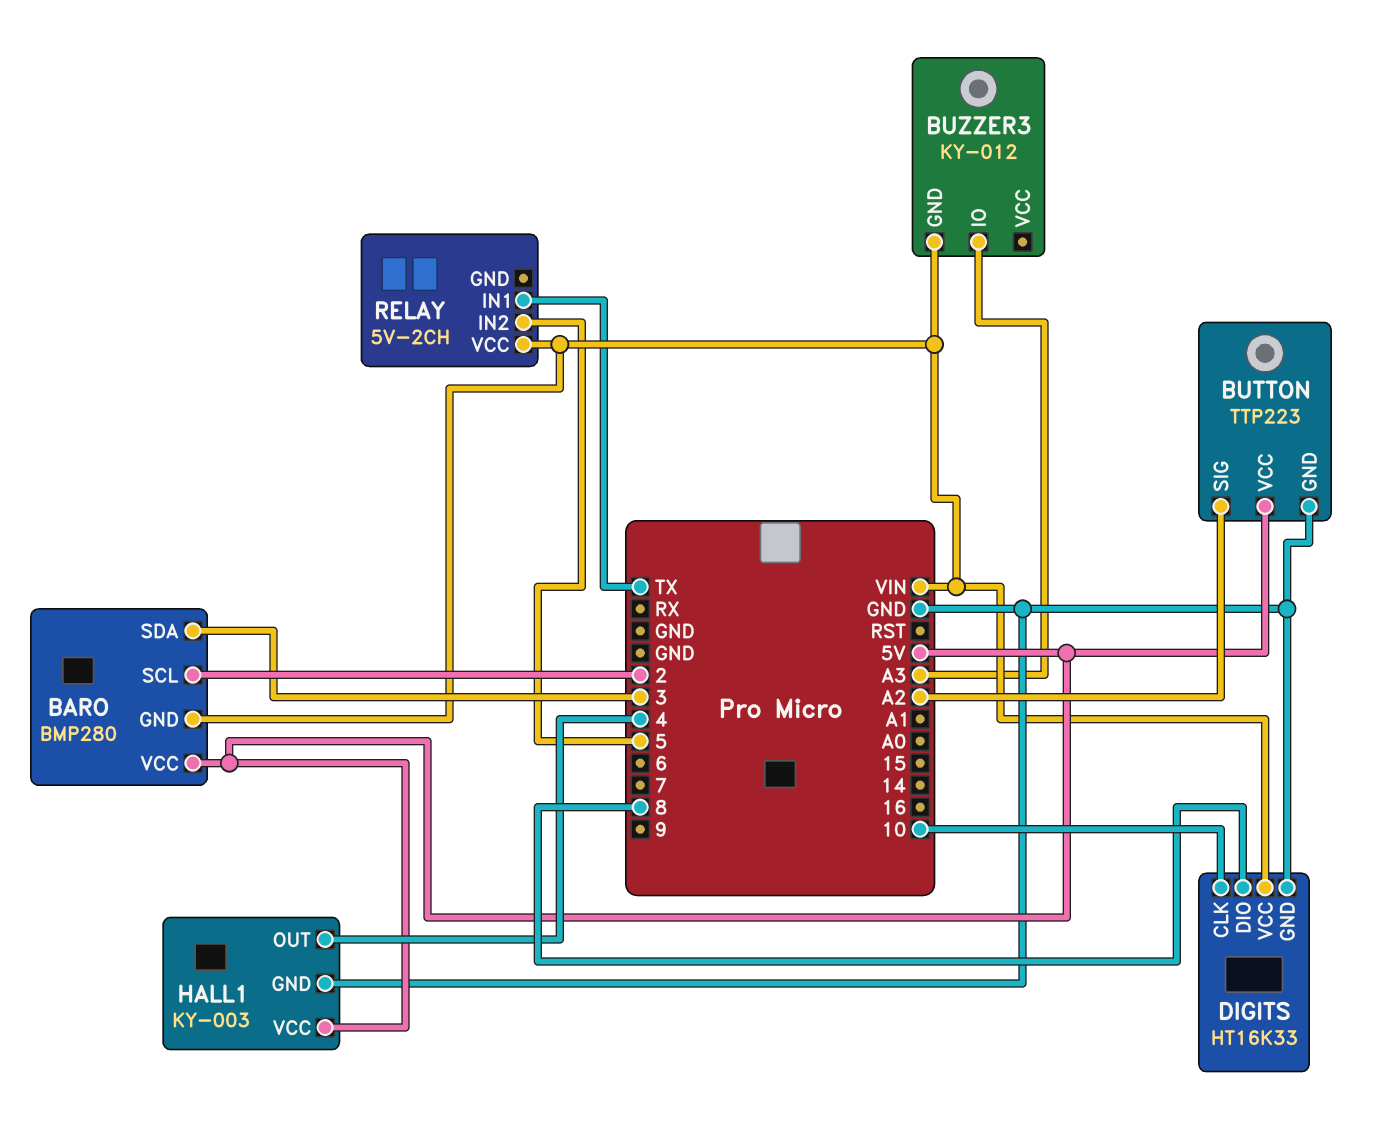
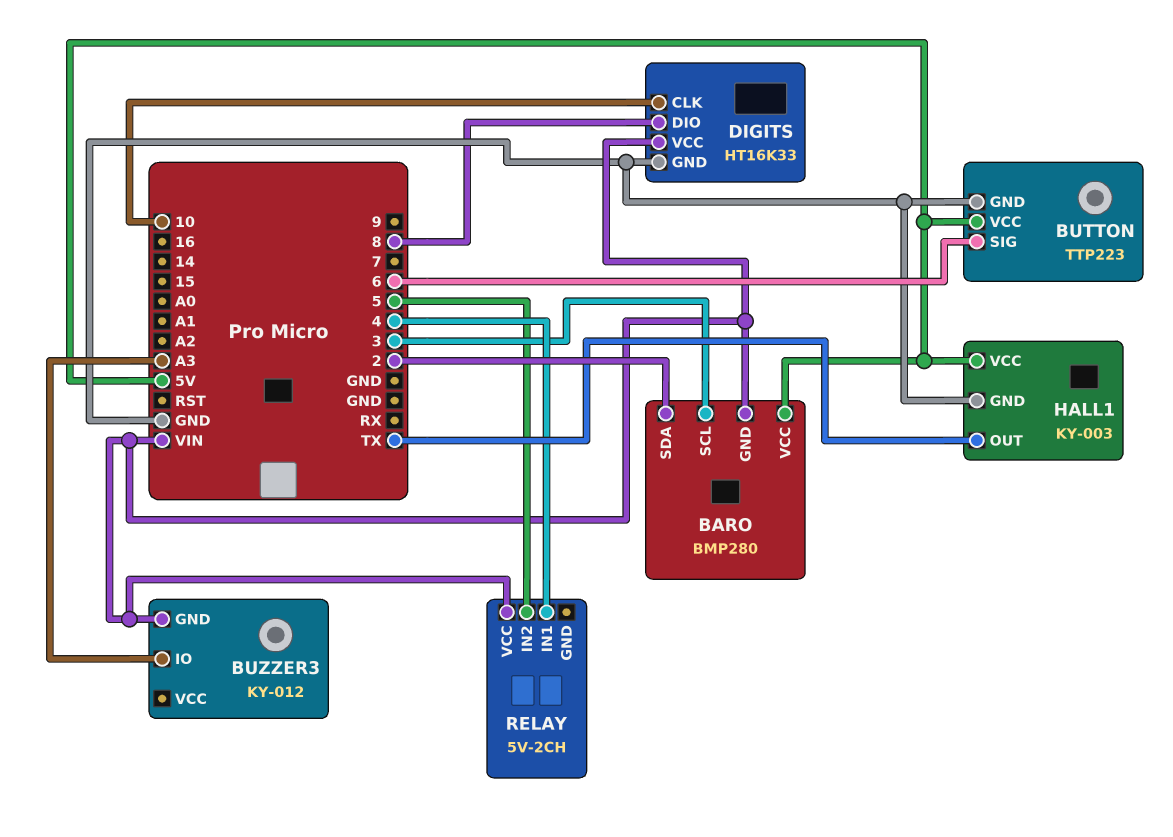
BARO pin SCL: 2 -> 3
BARO pin SDA: 3 -> 2
BUTTON pin SIG: A2 -> 6
HALL1 pin OUT: 4 -> TX
RELAY pin IN1: TX -> 4

